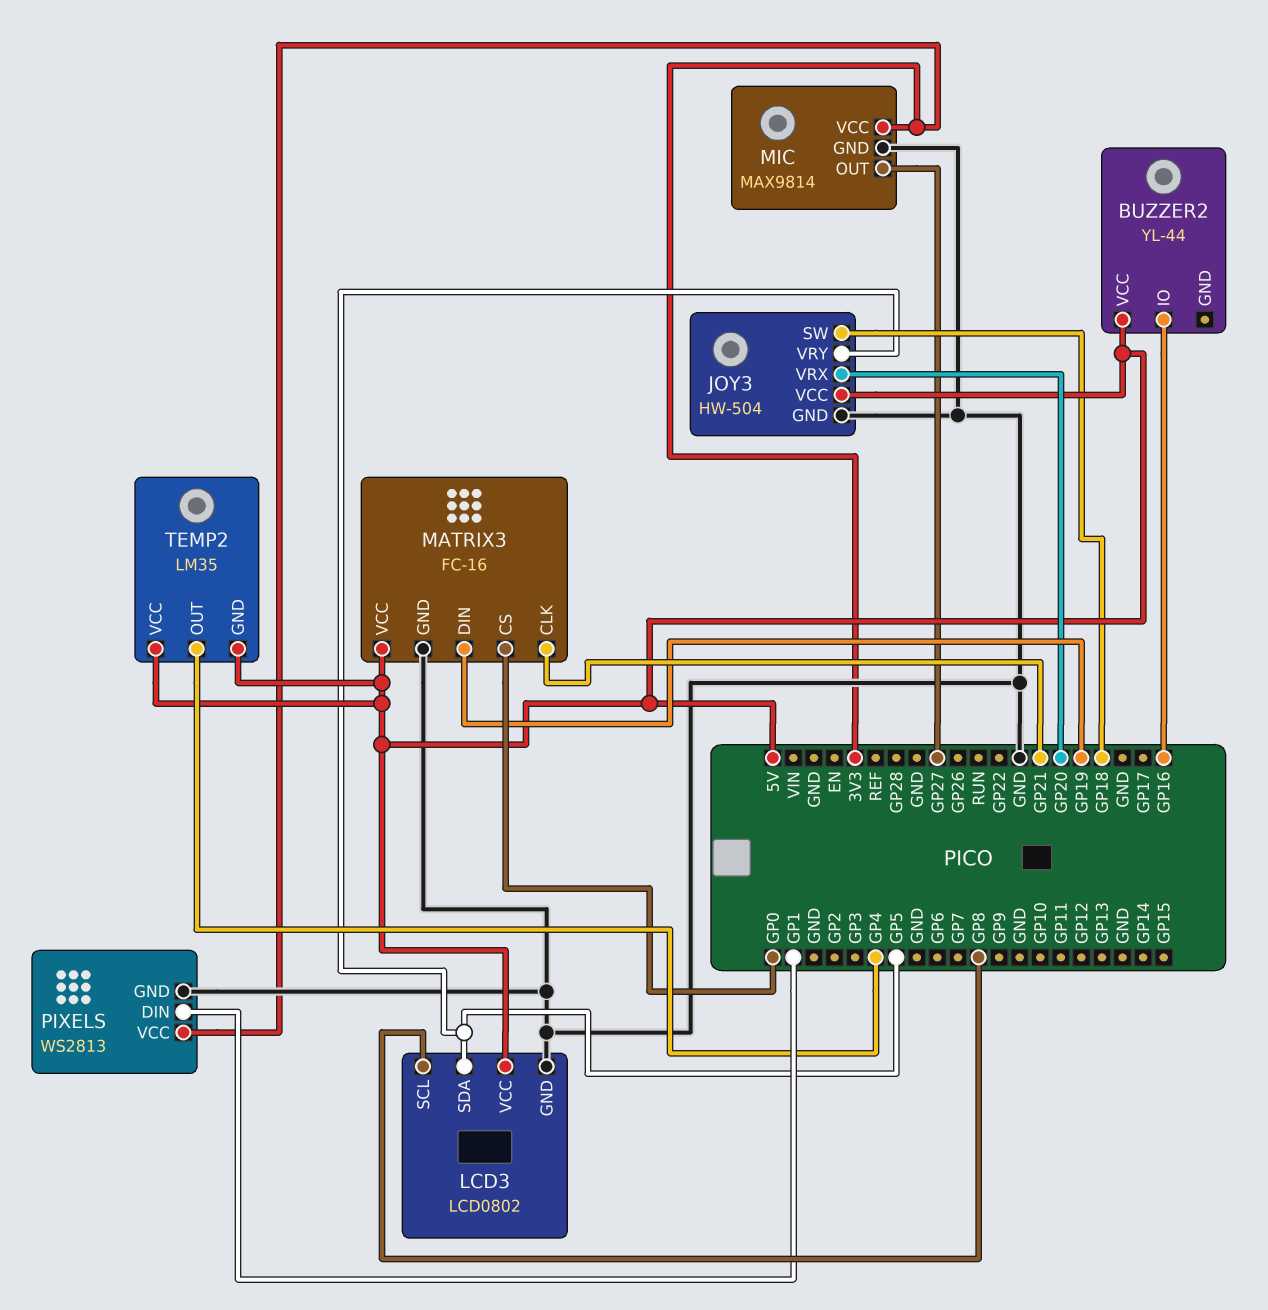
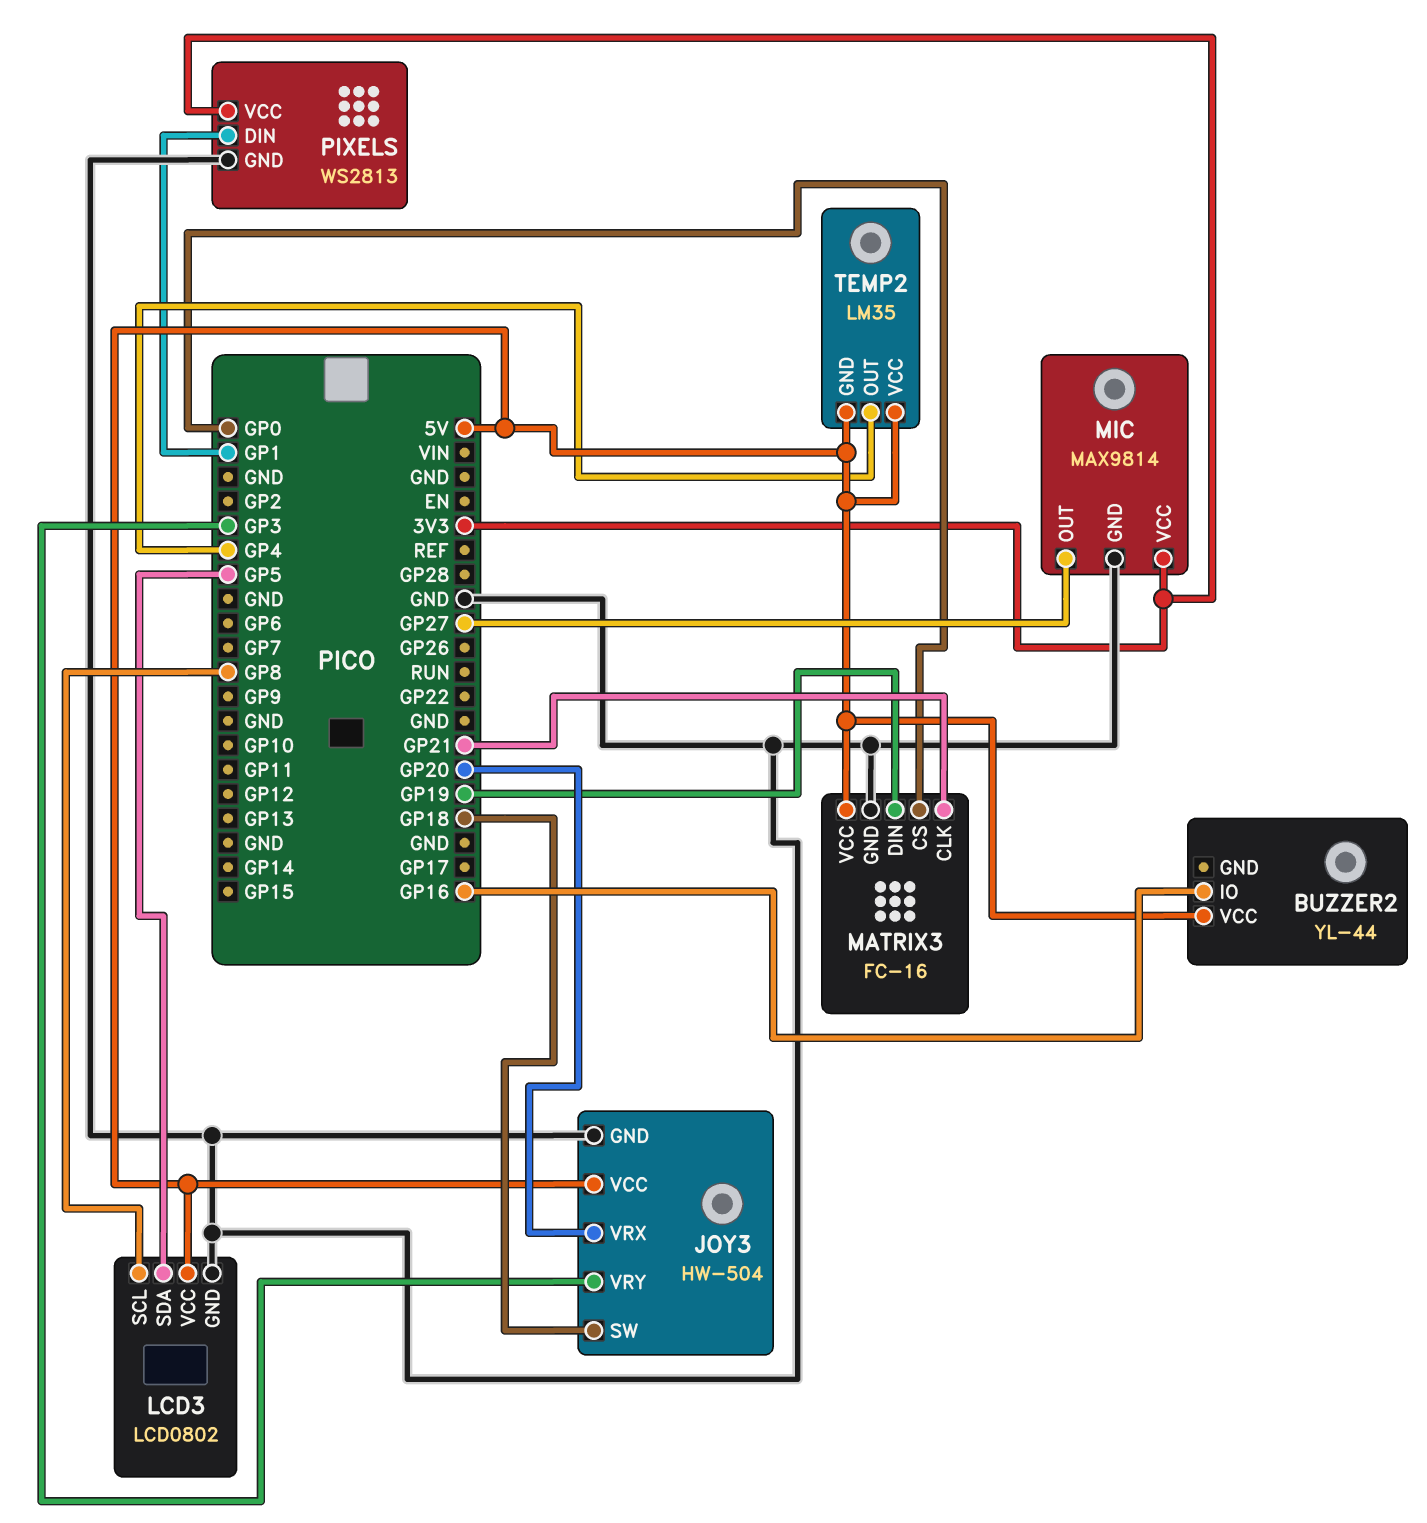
JOY3 pin VRY: GP5 -> GP3

